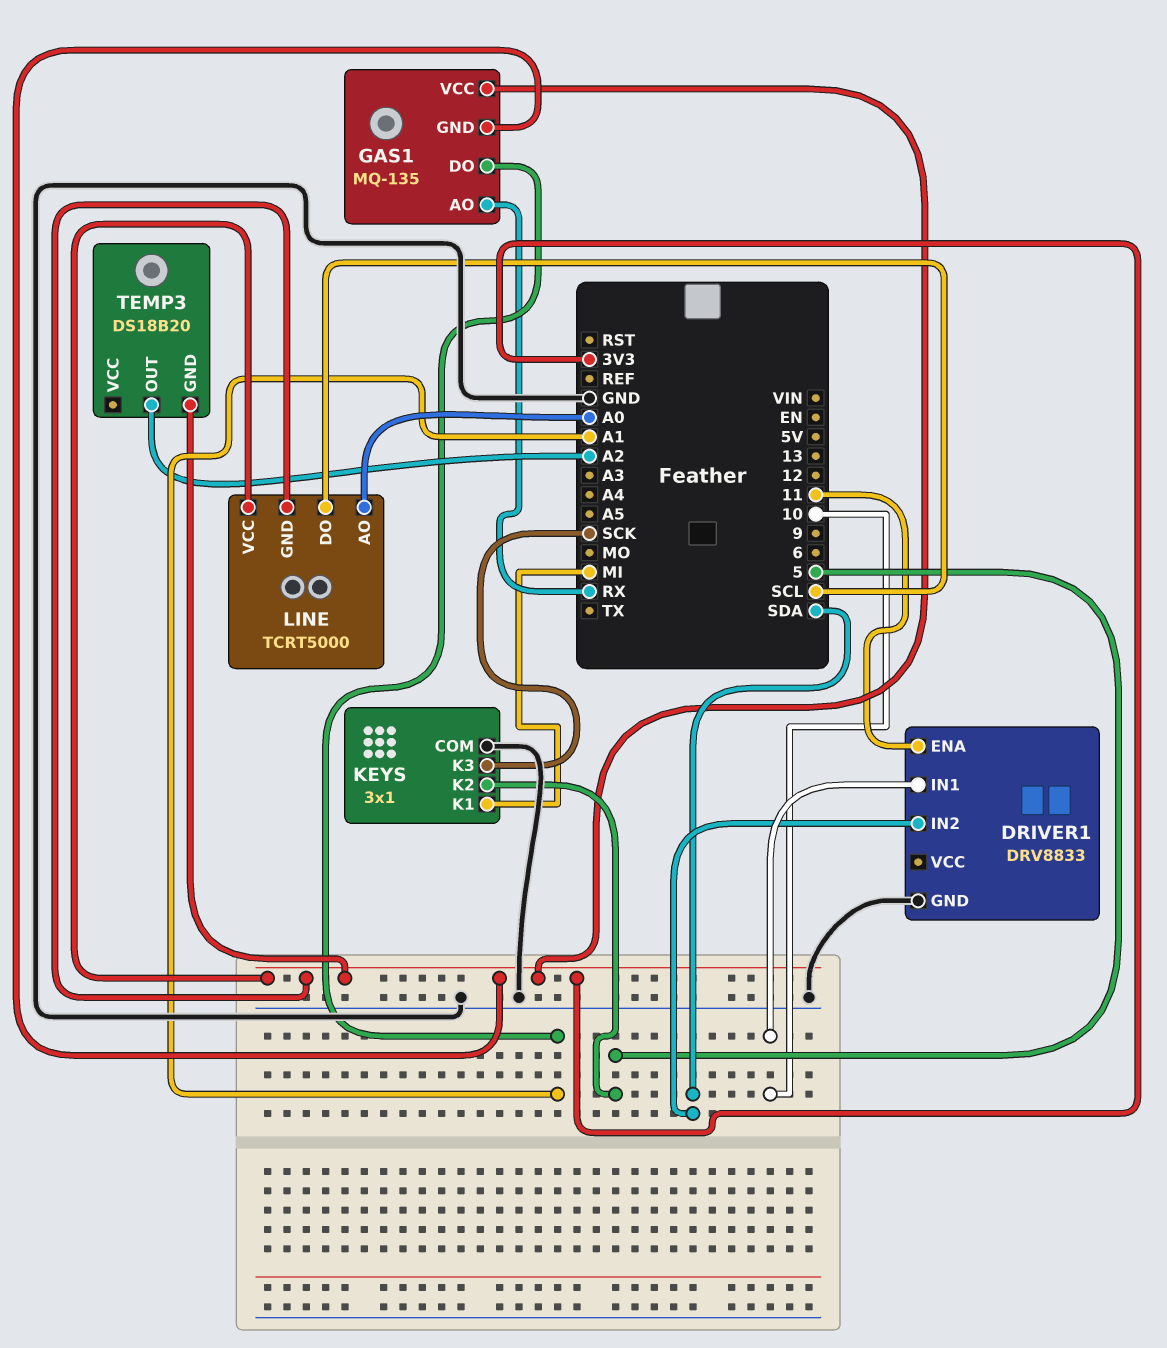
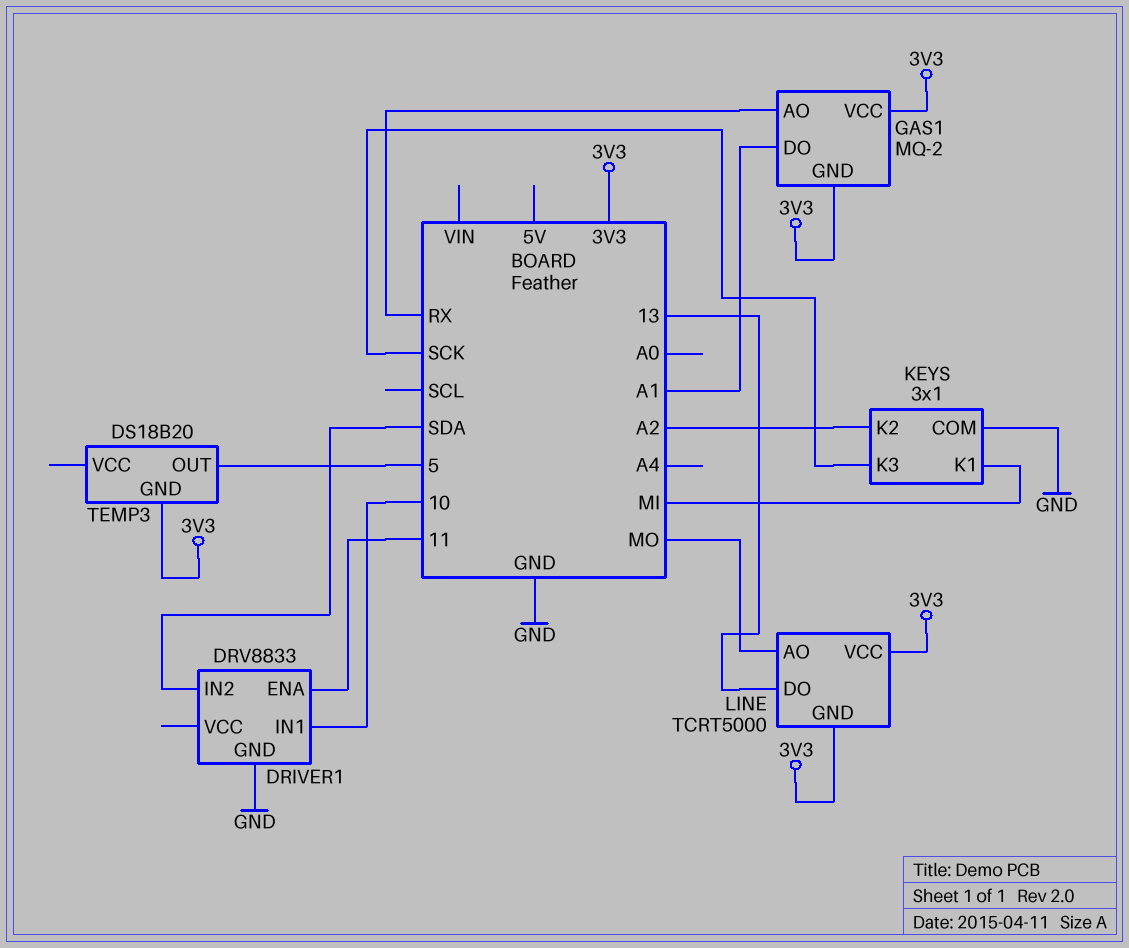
GAS1: MQ-135 -> MQ-2
KEYS pin K2: 5 -> A2
LINE pin AO: A0 -> MO
LINE pin DO: SCL -> 13
TEMP3 pin OUT: A2 -> 5

